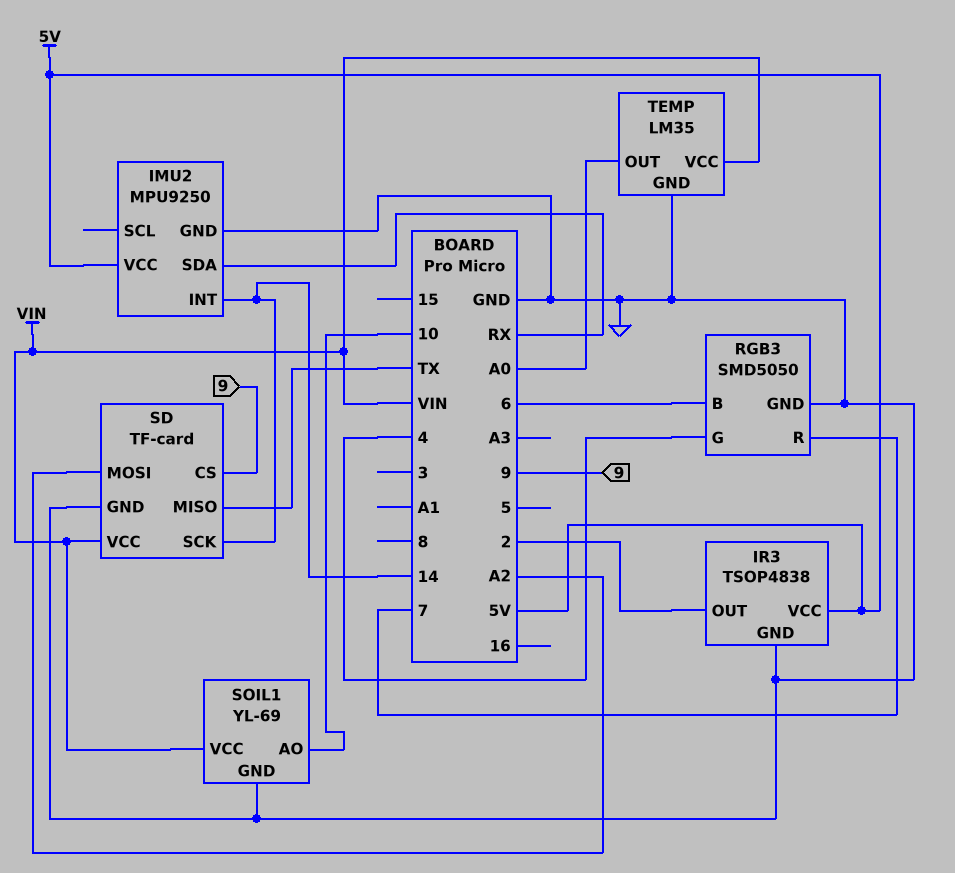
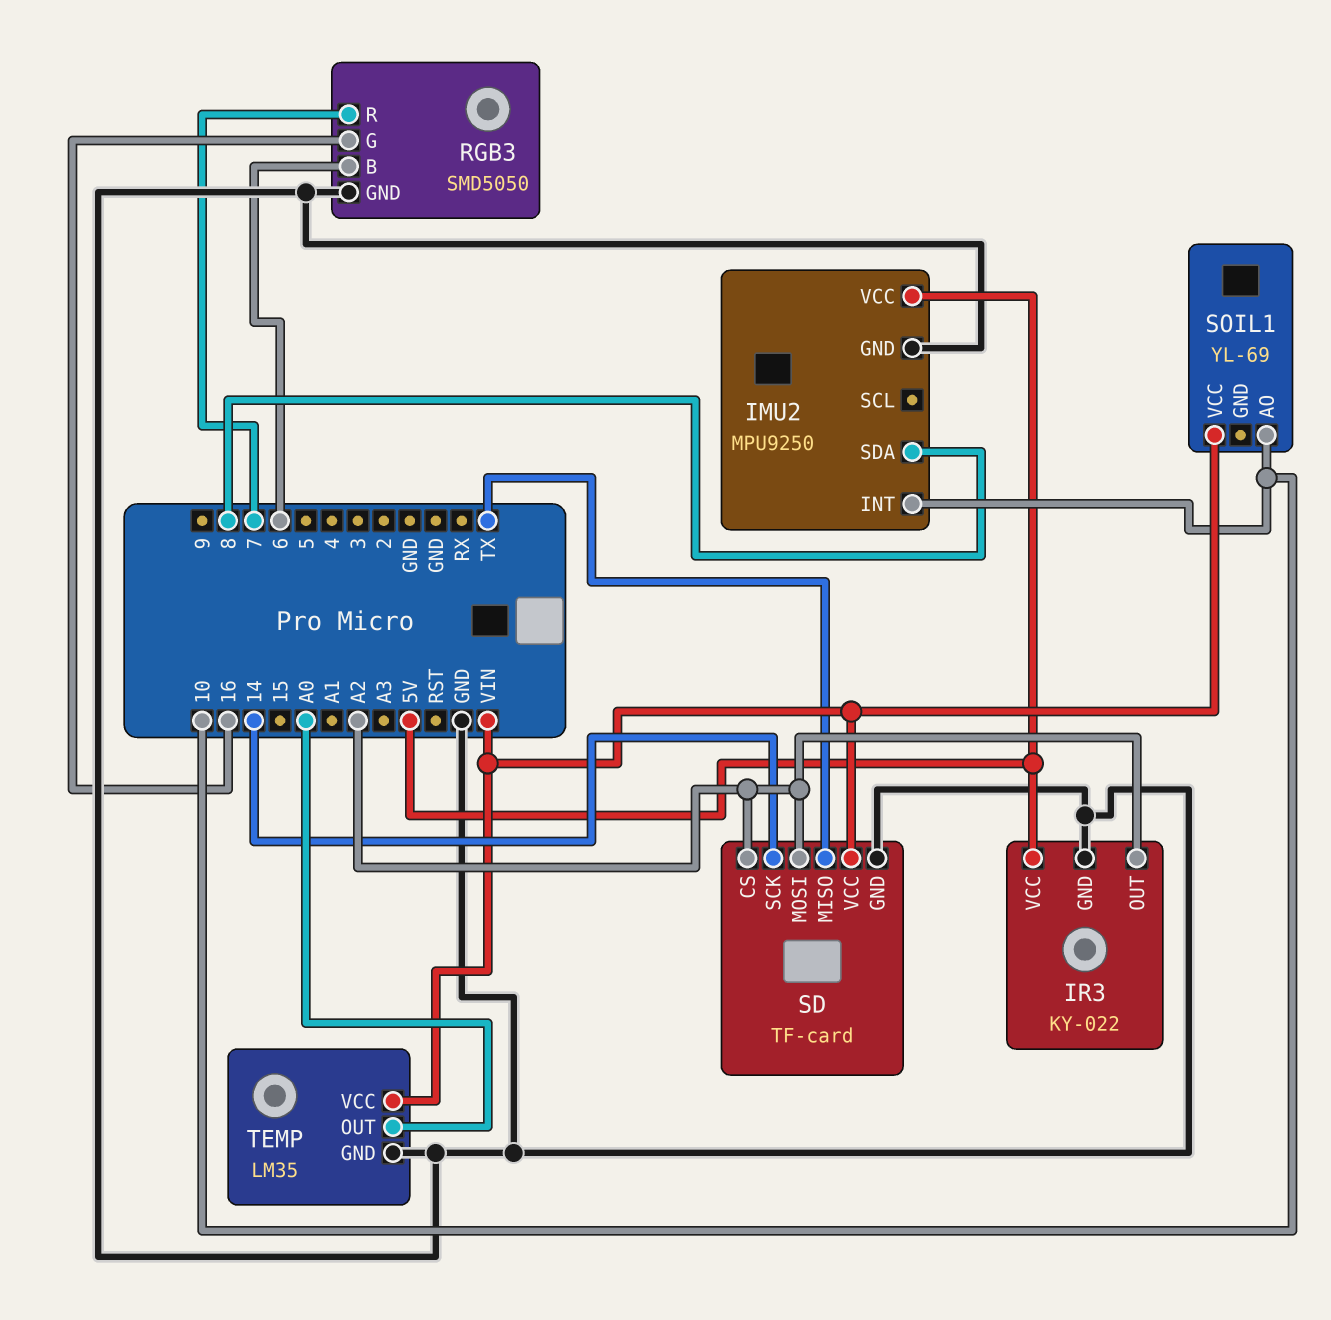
IMU2 pin INT: 14 -> 10
IMU2 pin SDA: RX -> 8
IR3: TSOP4838 -> KY-022
IR3 pin OUT: 2 -> A2
RGB3 pin G: 4 -> 16
SD pin CS: 9 -> A2
SOIL1 pin GND: GND -> none

